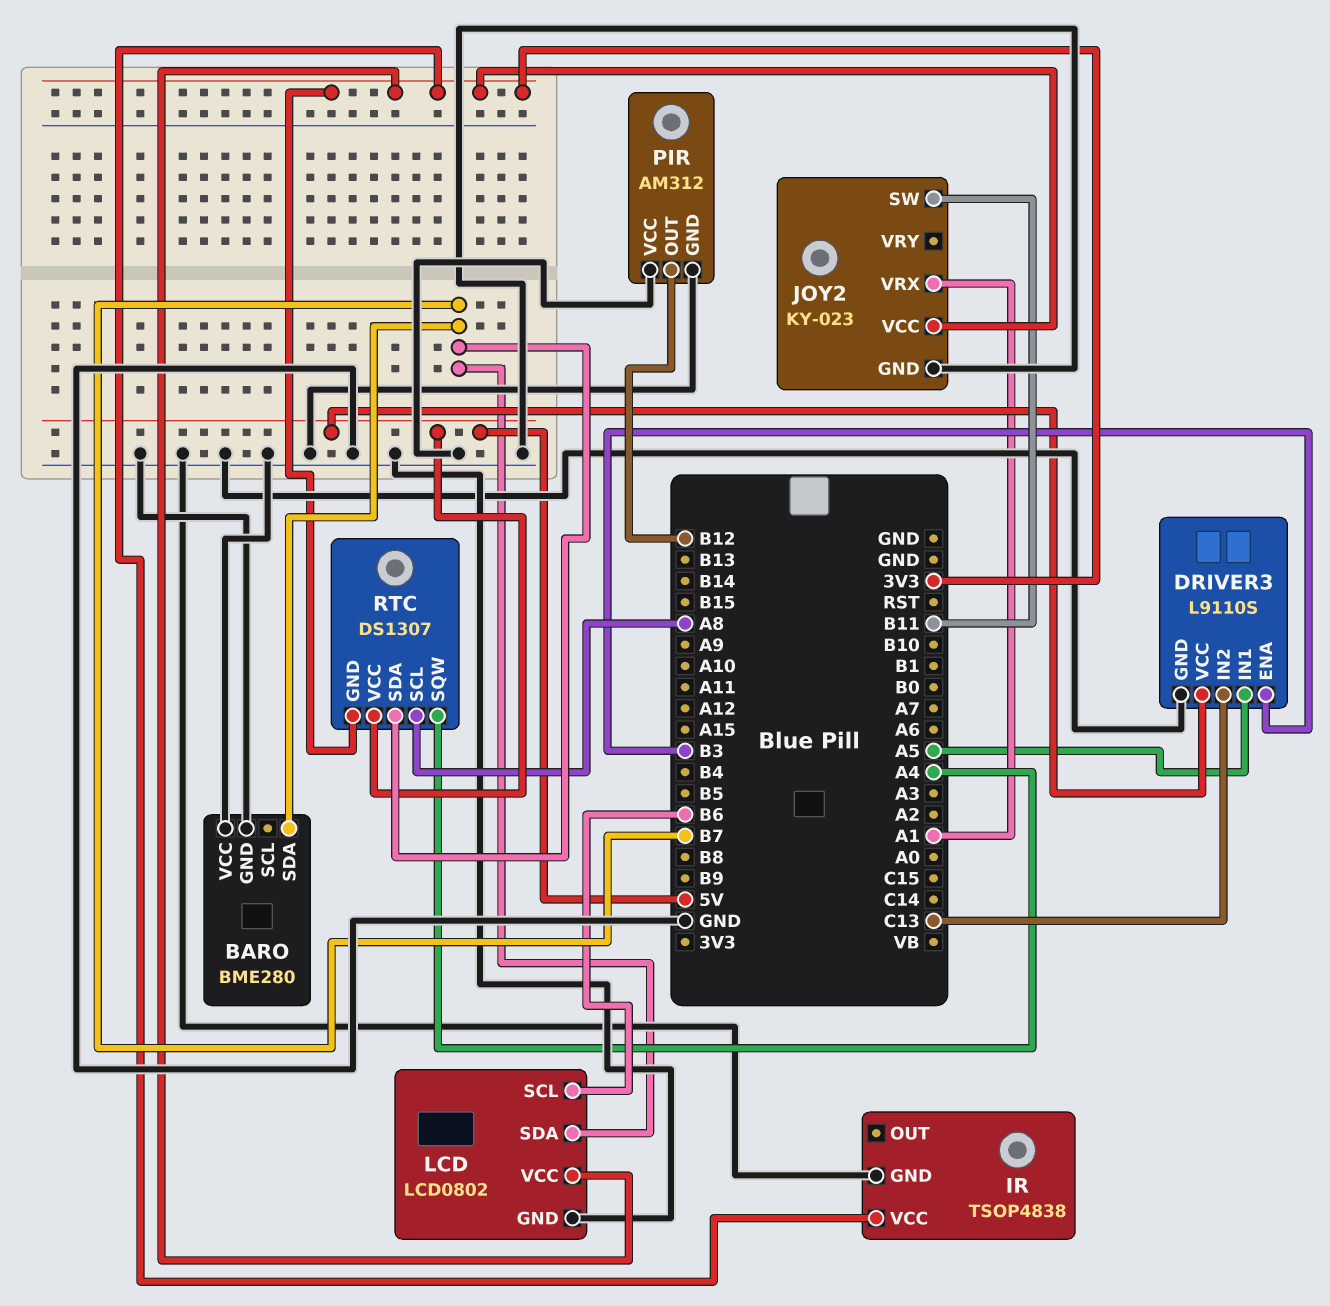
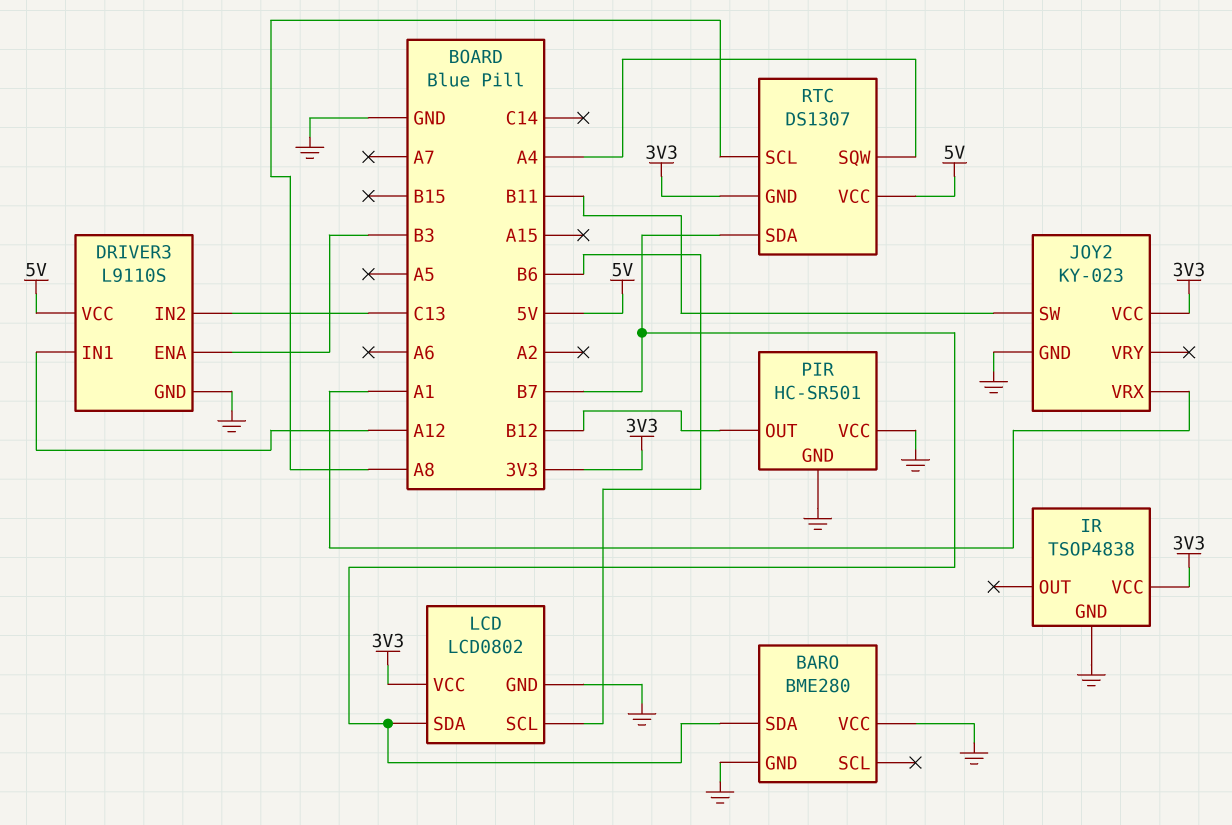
DRIVER3 pin IN1: A5 -> A12
PIR: AM312 -> HC-SR501

